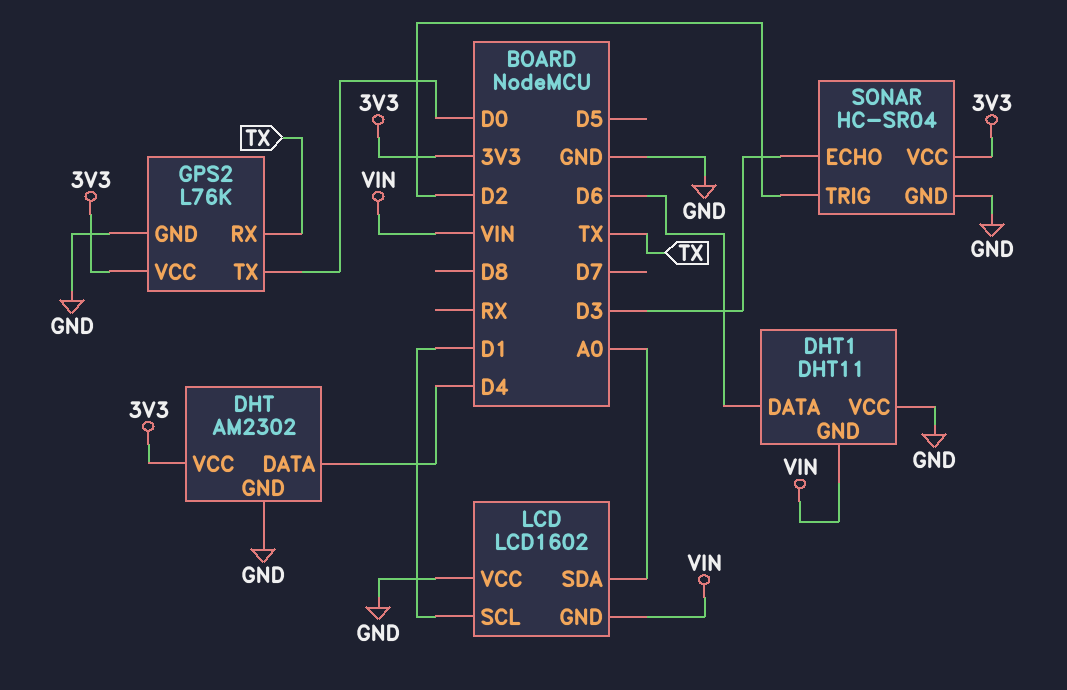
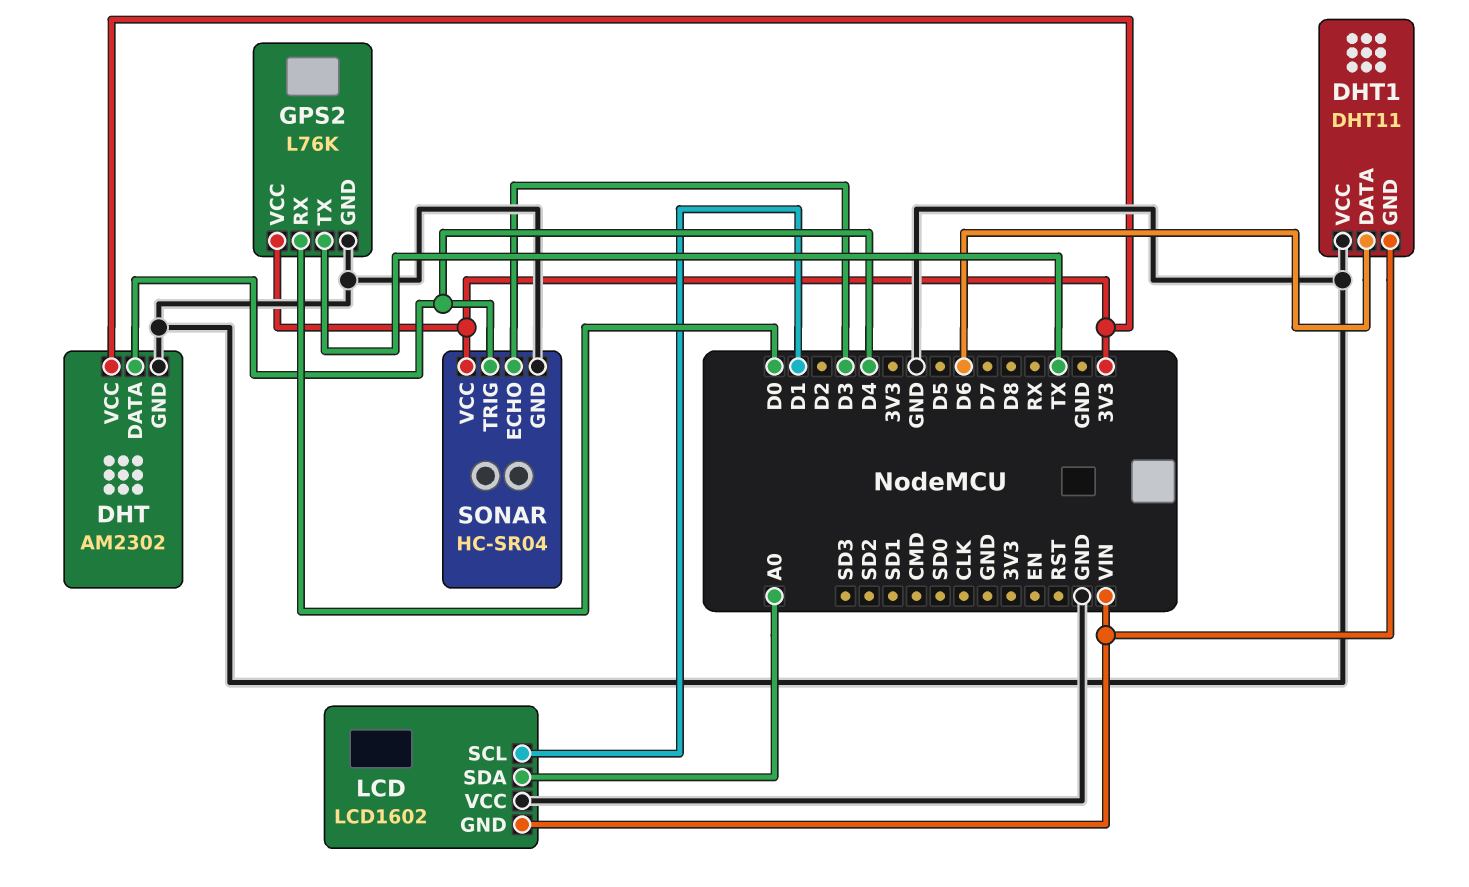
GPS2 pin RX: TX -> D0
GPS2 pin TX: D0 -> TX
SONAR pin TRIG: D2 -> D4

